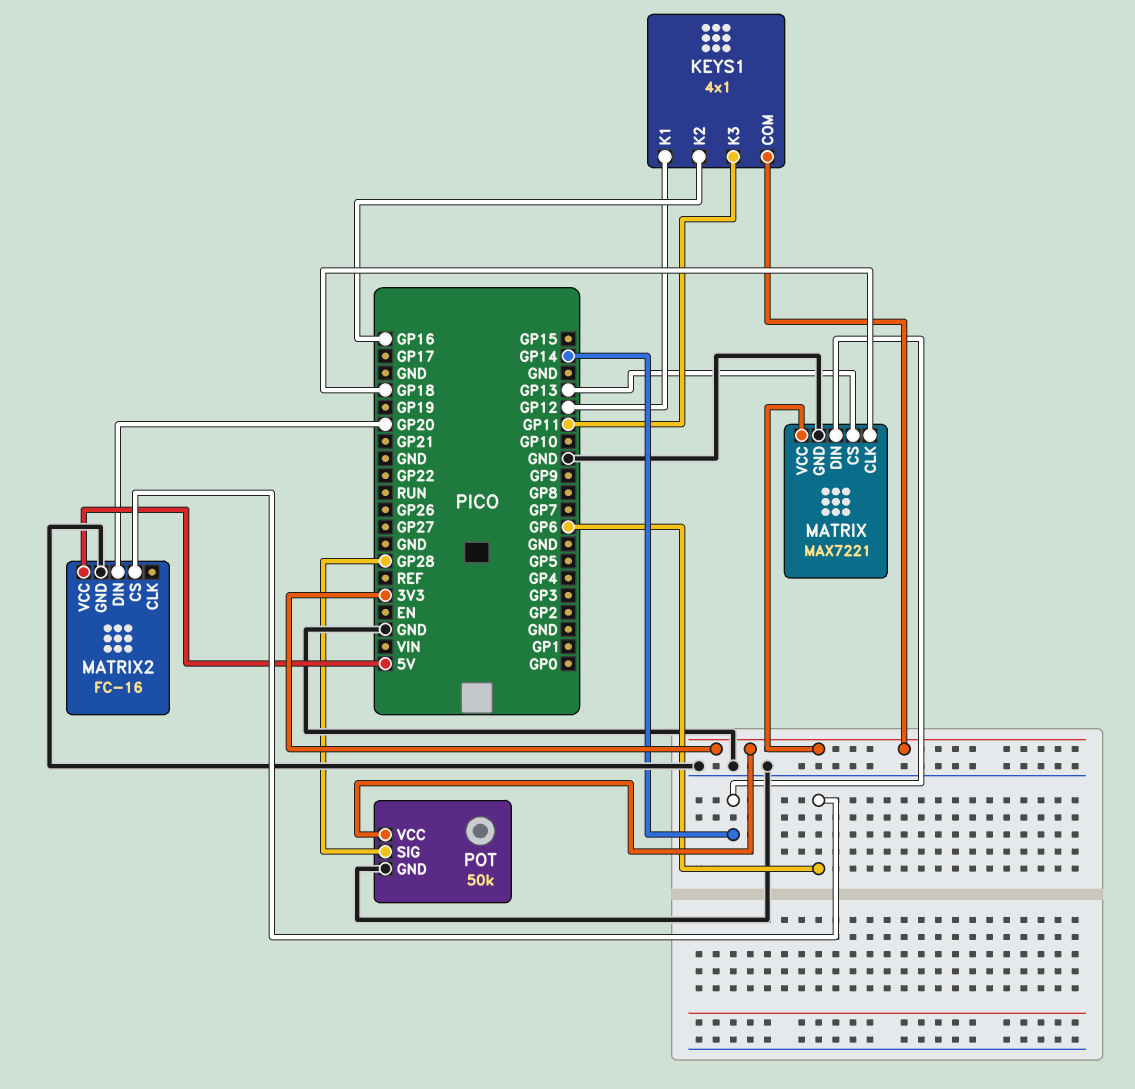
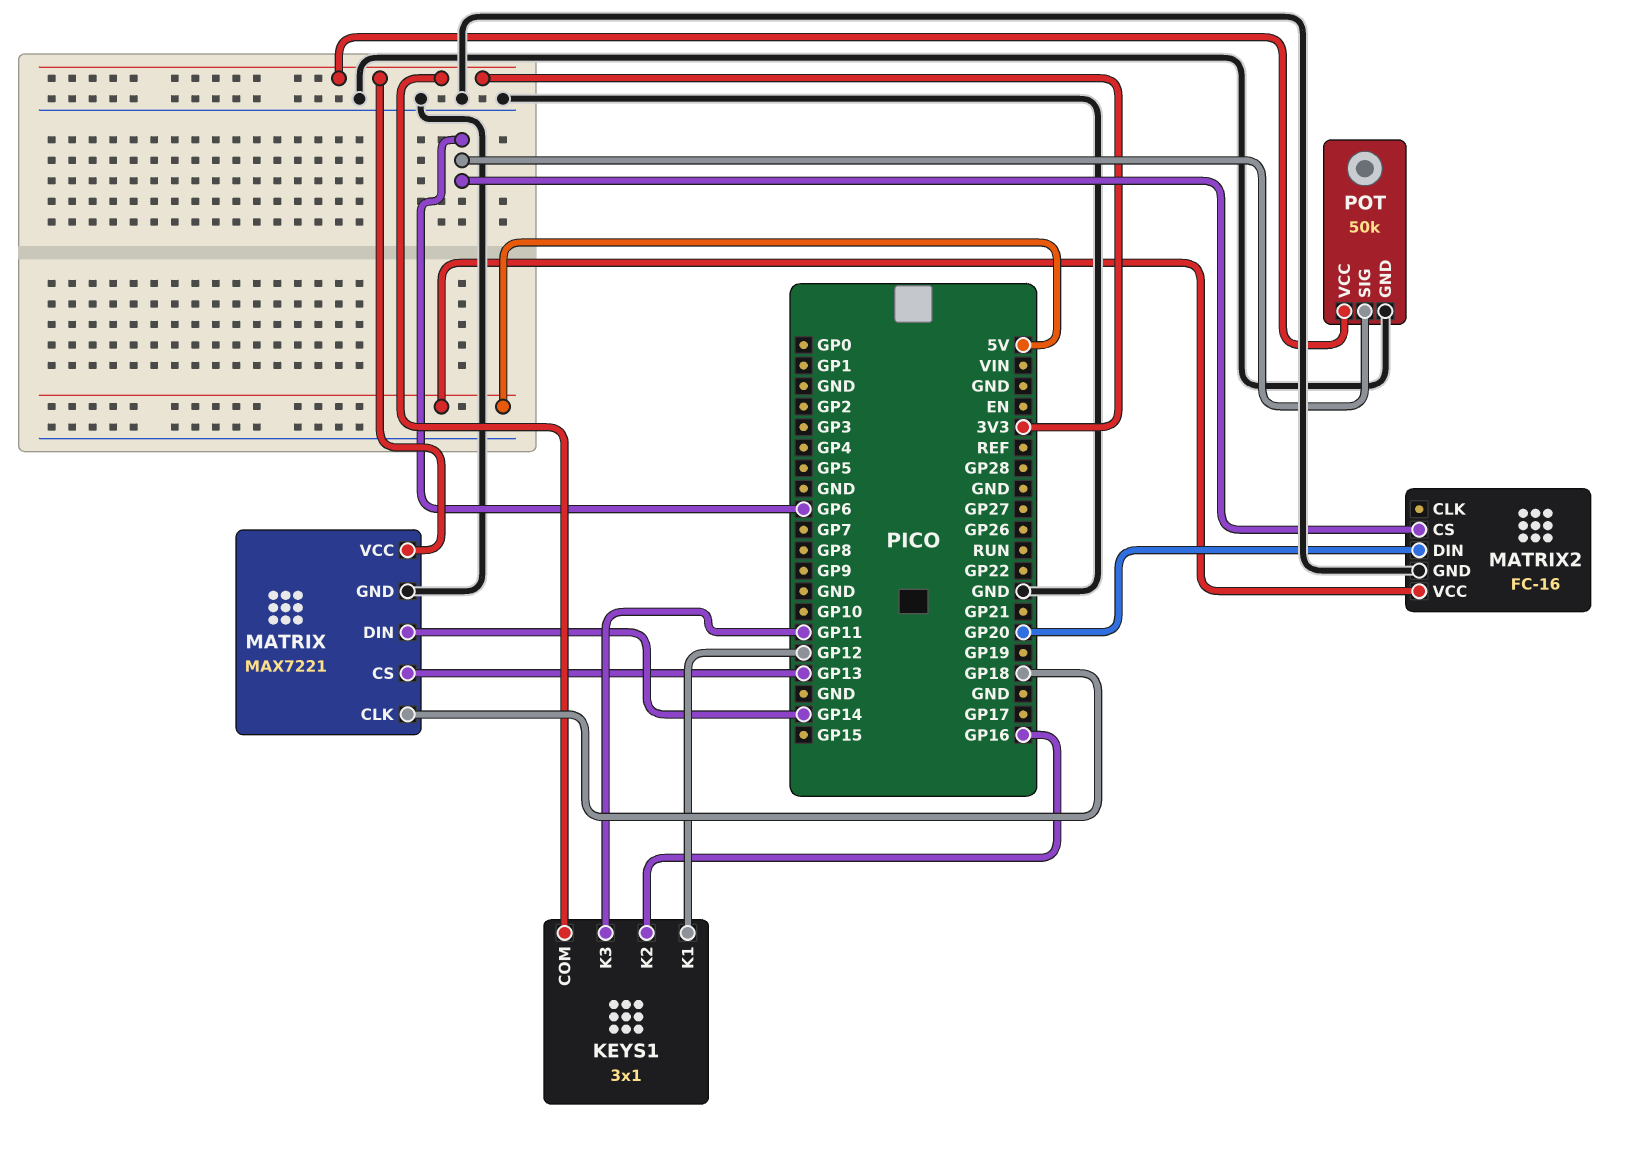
KEYS1: 4x1 -> 3x1
POT pin SIG: GP28 -> GP6

